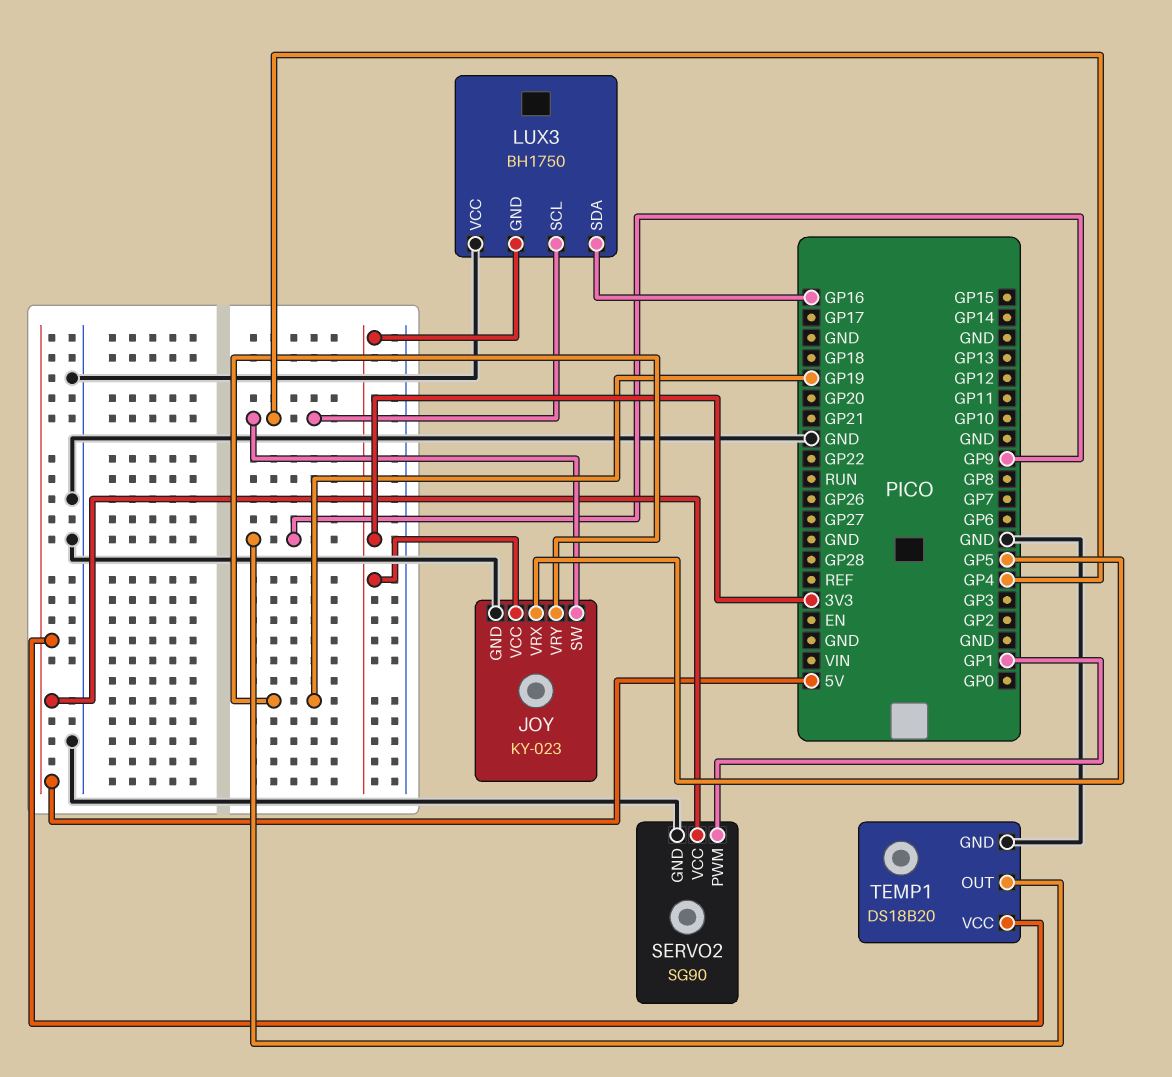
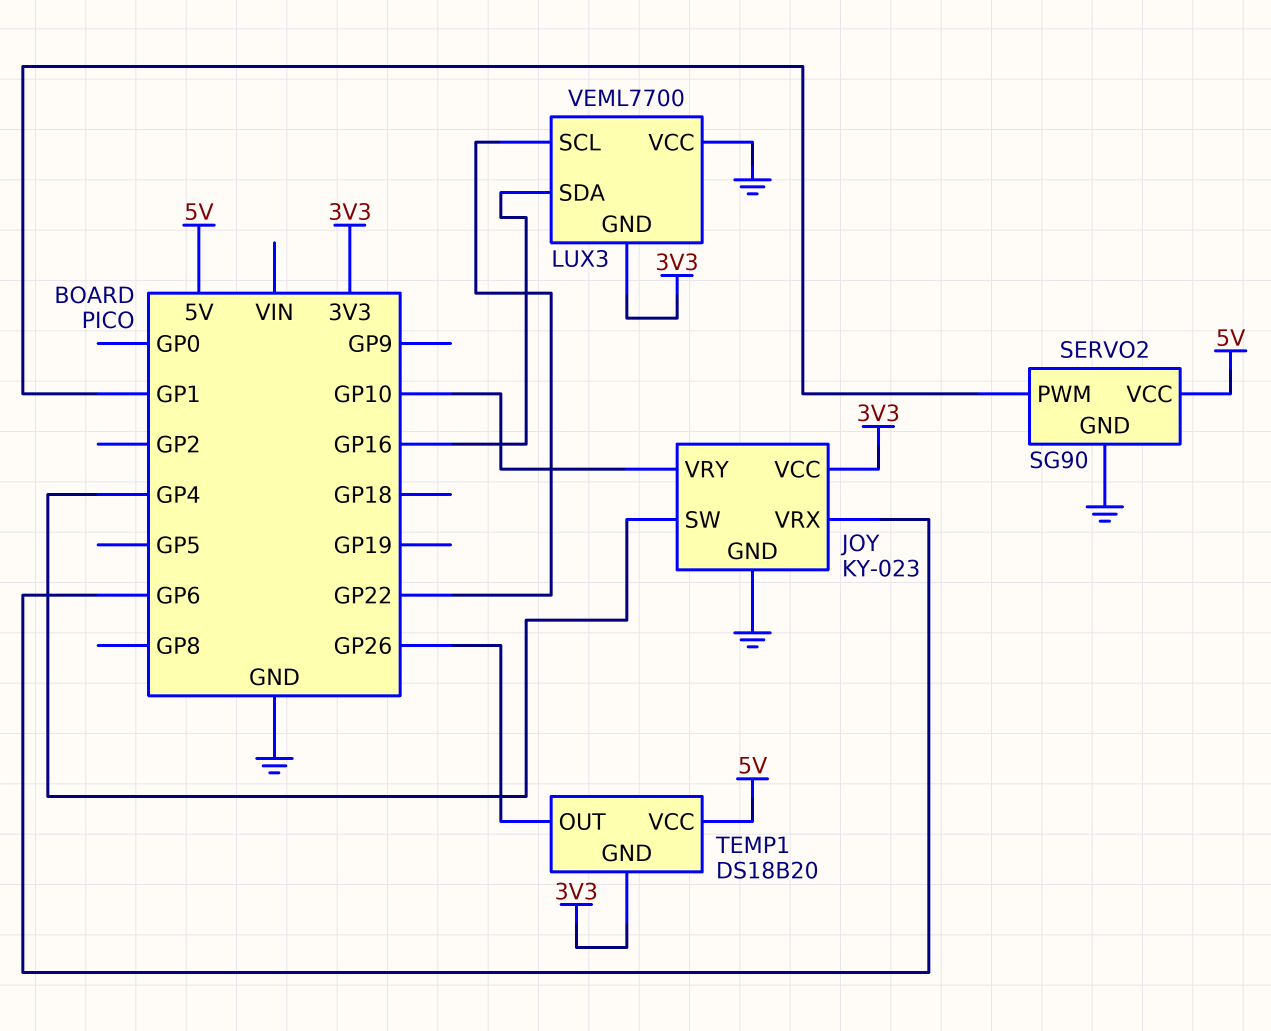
JOY pin VRX: GP5 -> GP6
JOY pin VRY: GP19 -> GP10
LUX3: BH1750 -> VEML7700
LUX3 pin SCL: GP4 -> GP22
TEMP1 pin GND: GND -> 3V3
TEMP1 pin OUT: GP9 -> GP26

